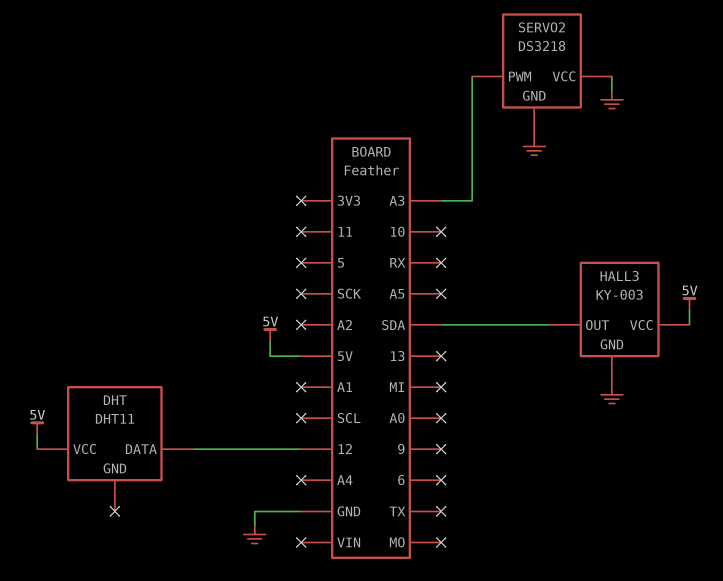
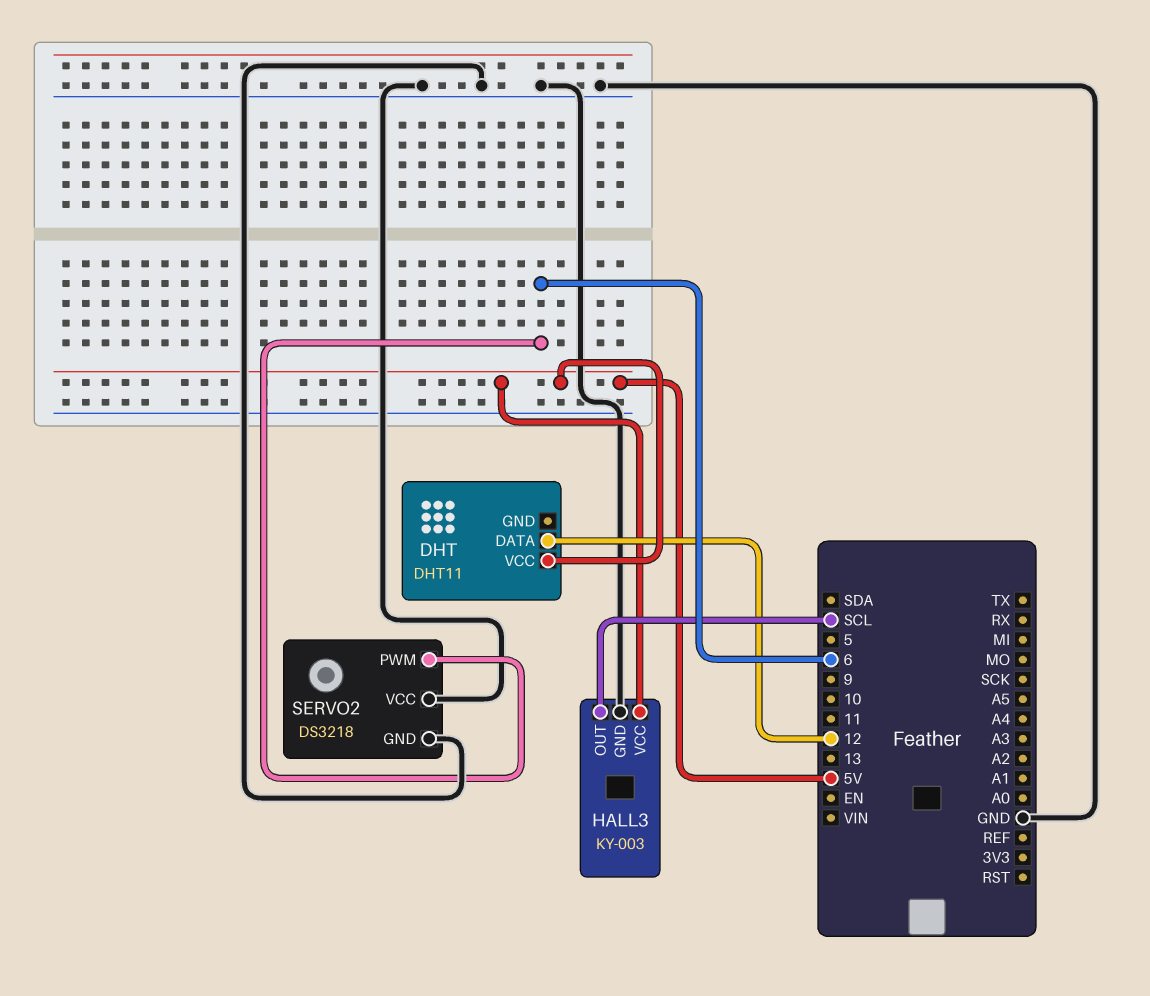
HALL3 pin OUT: SDA -> SCL
SERVO2 pin PWM: A3 -> 6

